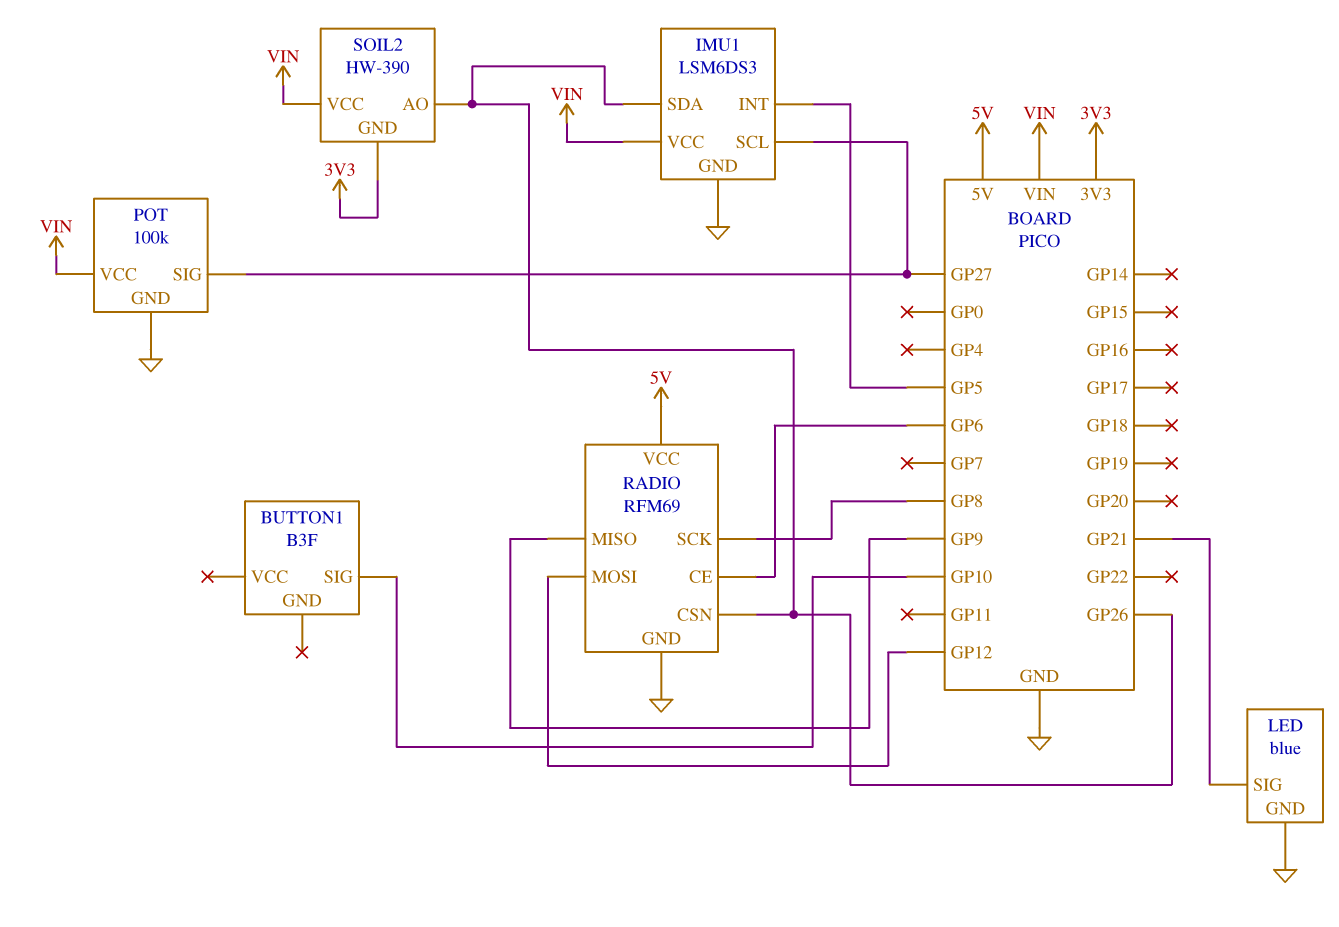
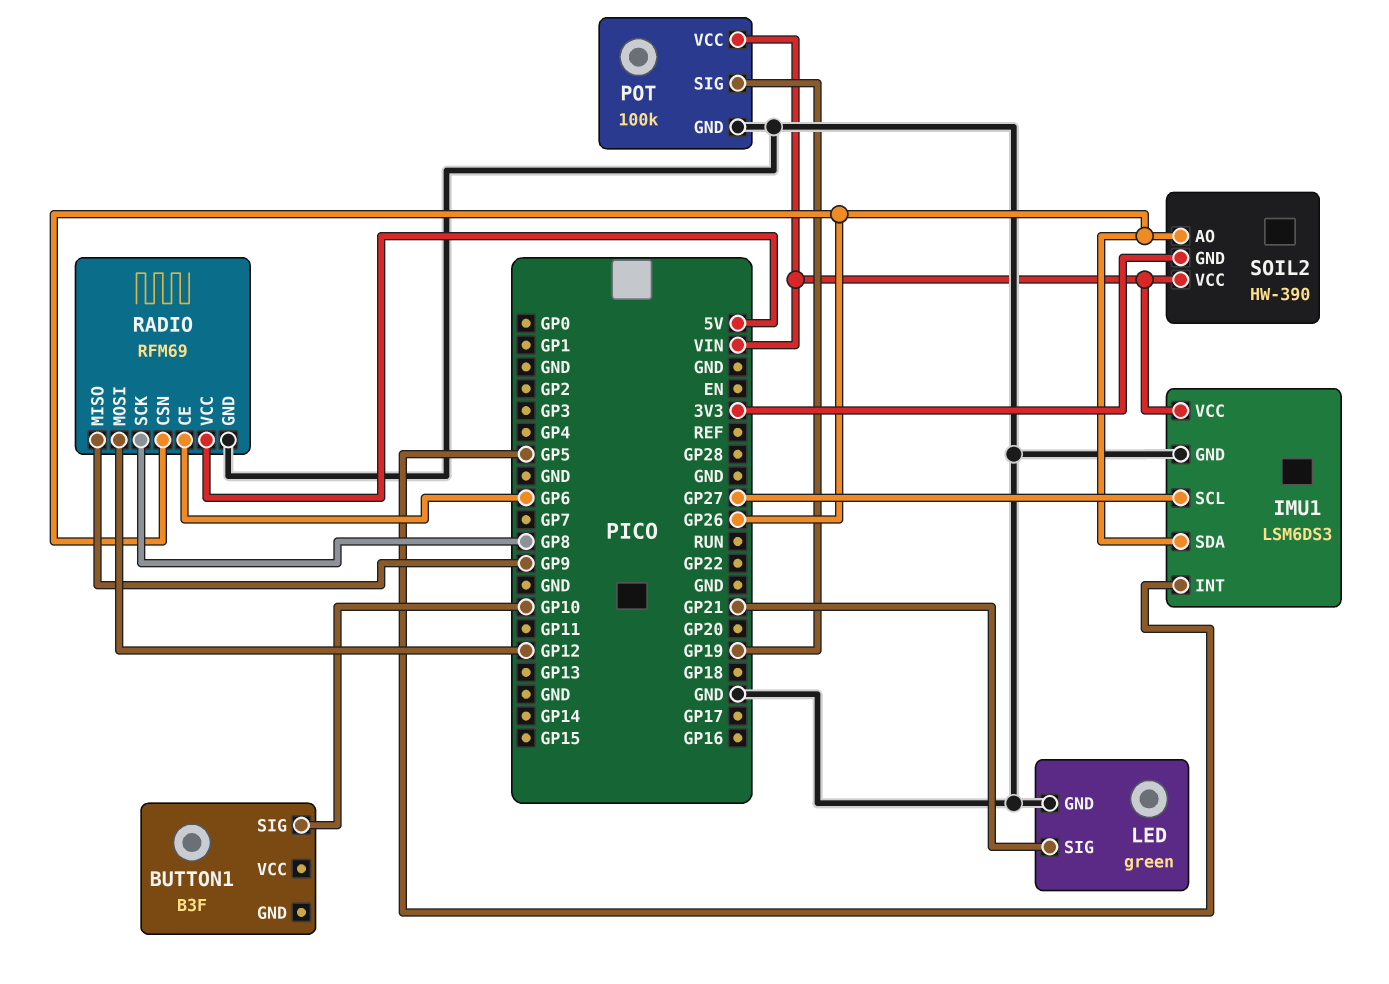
LED: blue -> green
POT pin SIG: GP27 -> GP19

